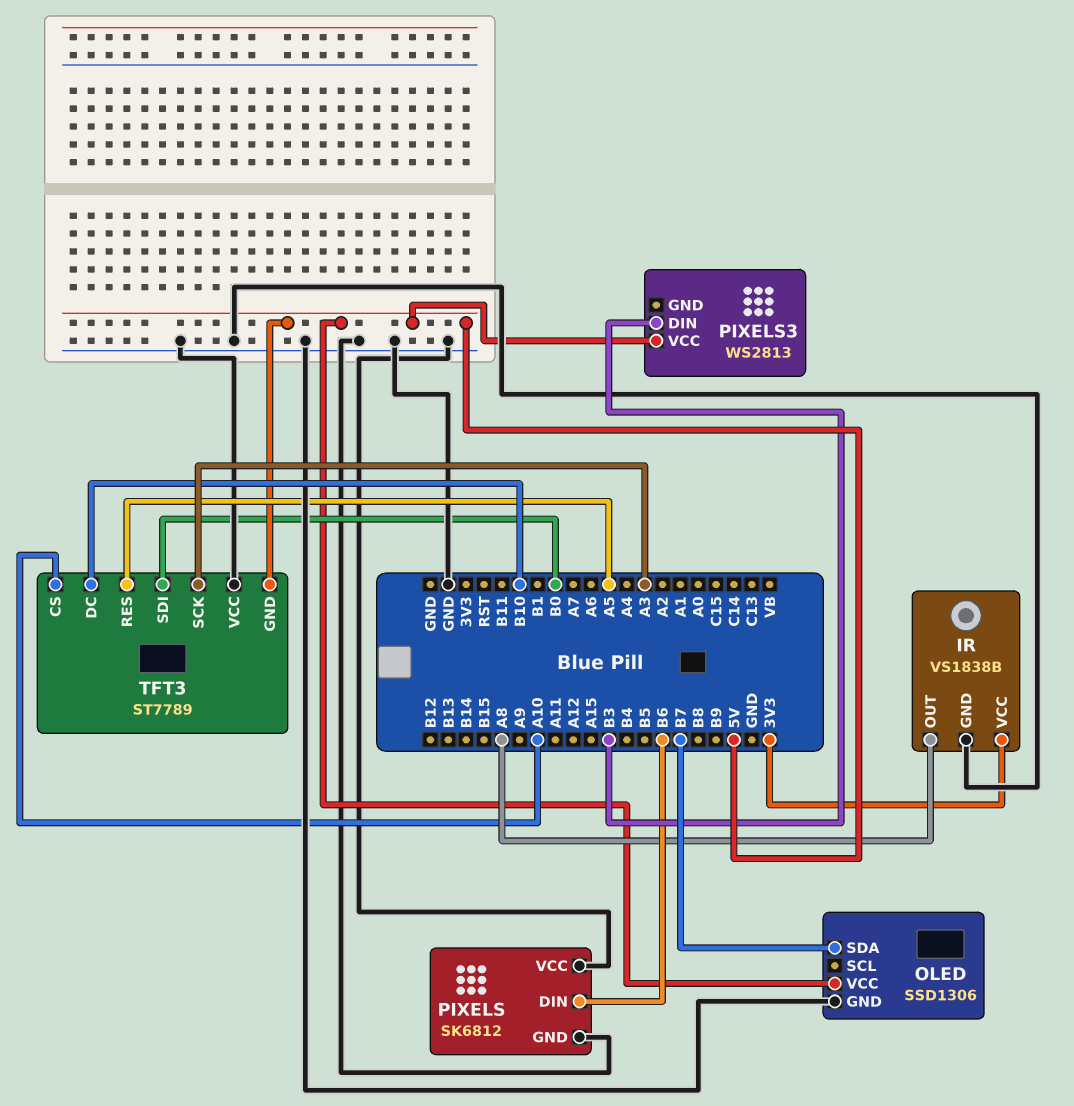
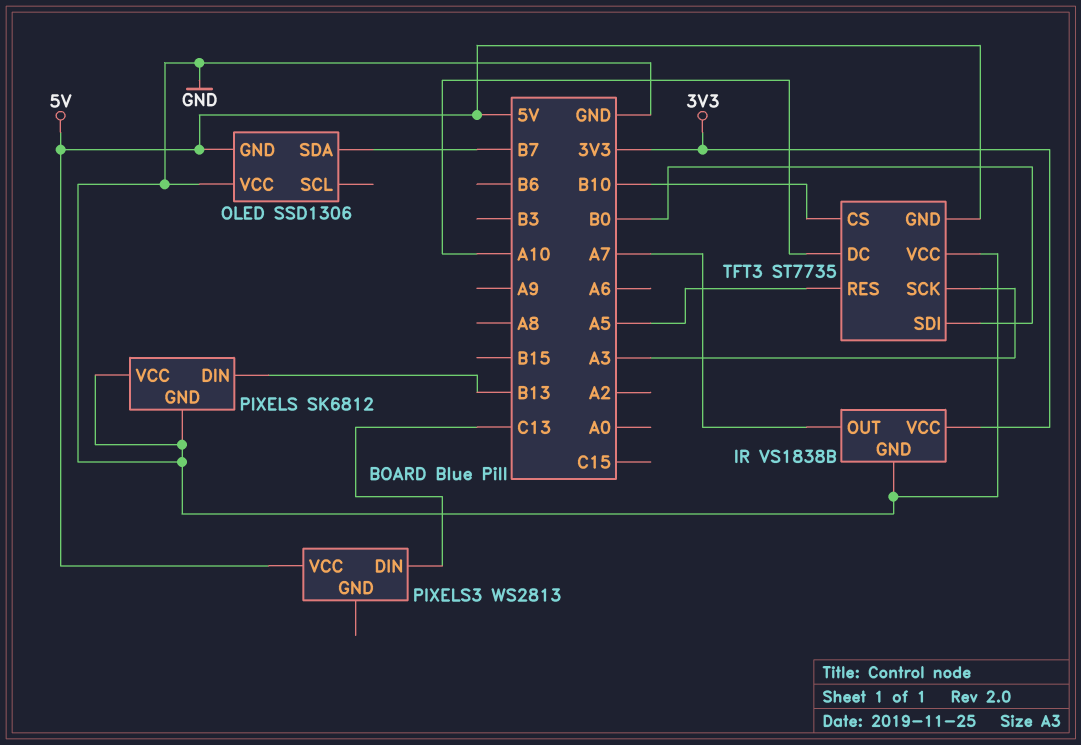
IR pin OUT: A8 -> A7
OLED pin GND: GND -> 5V
OLED pin VCC: 5V -> GND
PIXELS pin DIN: B6 -> B13
PIXELS3 pin DIN: B3 -> C13
TFT3: ST7789 -> ST7735
TFT3 pin CS: A10 -> B10
TFT3 pin DC: B10 -> A10

